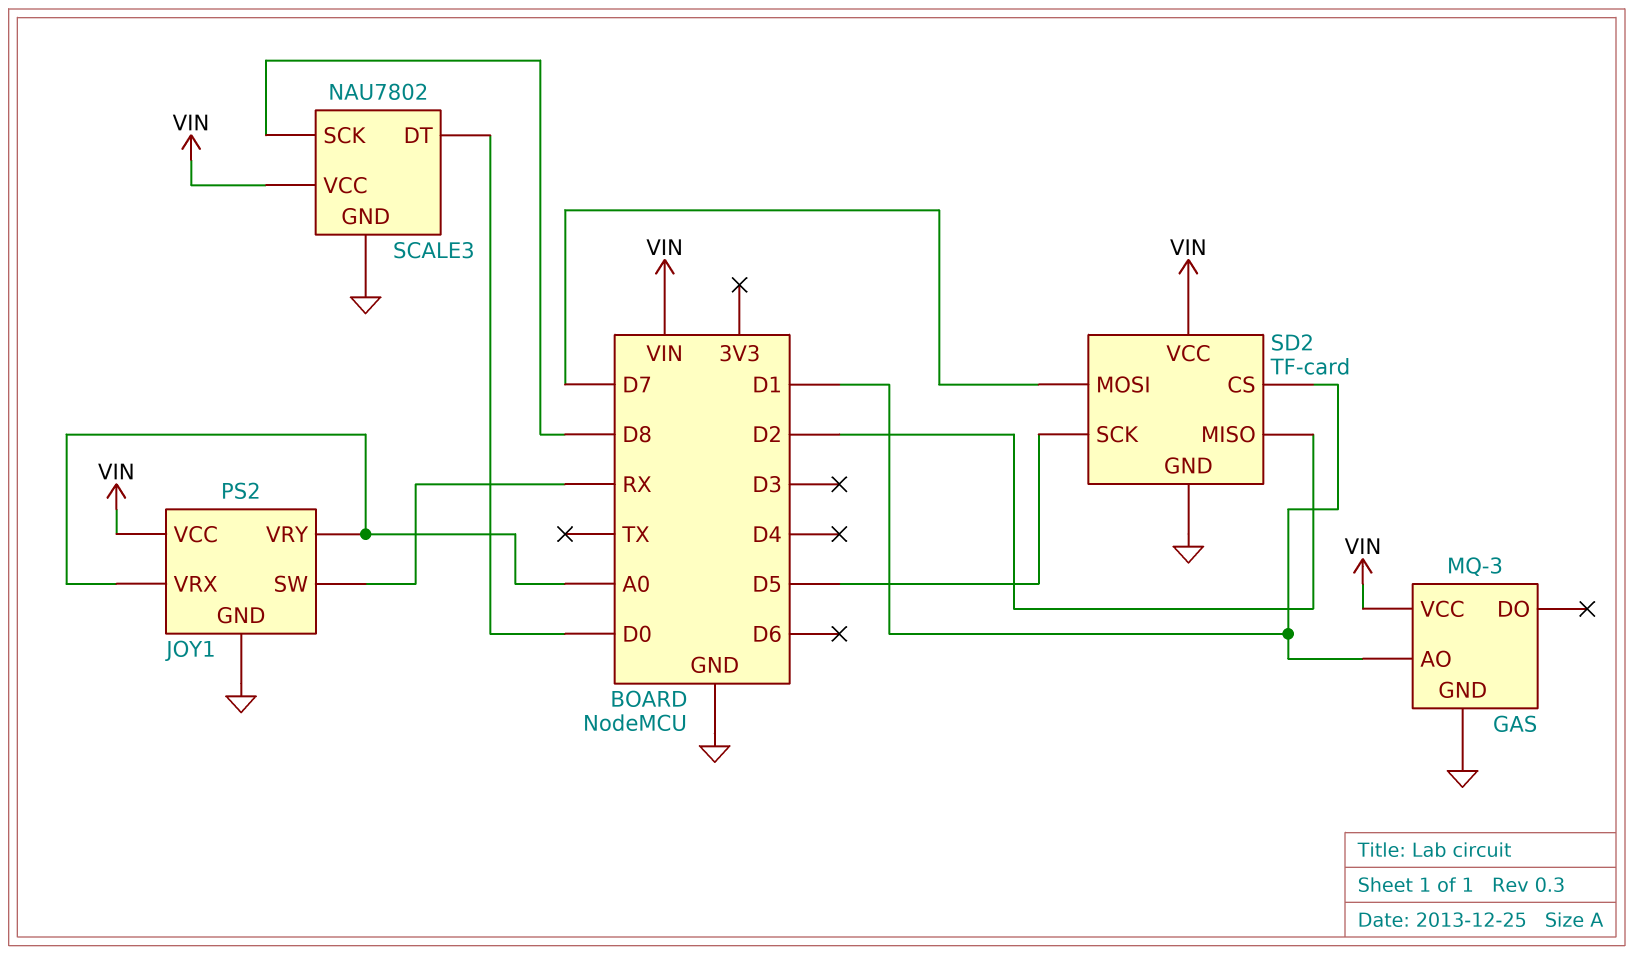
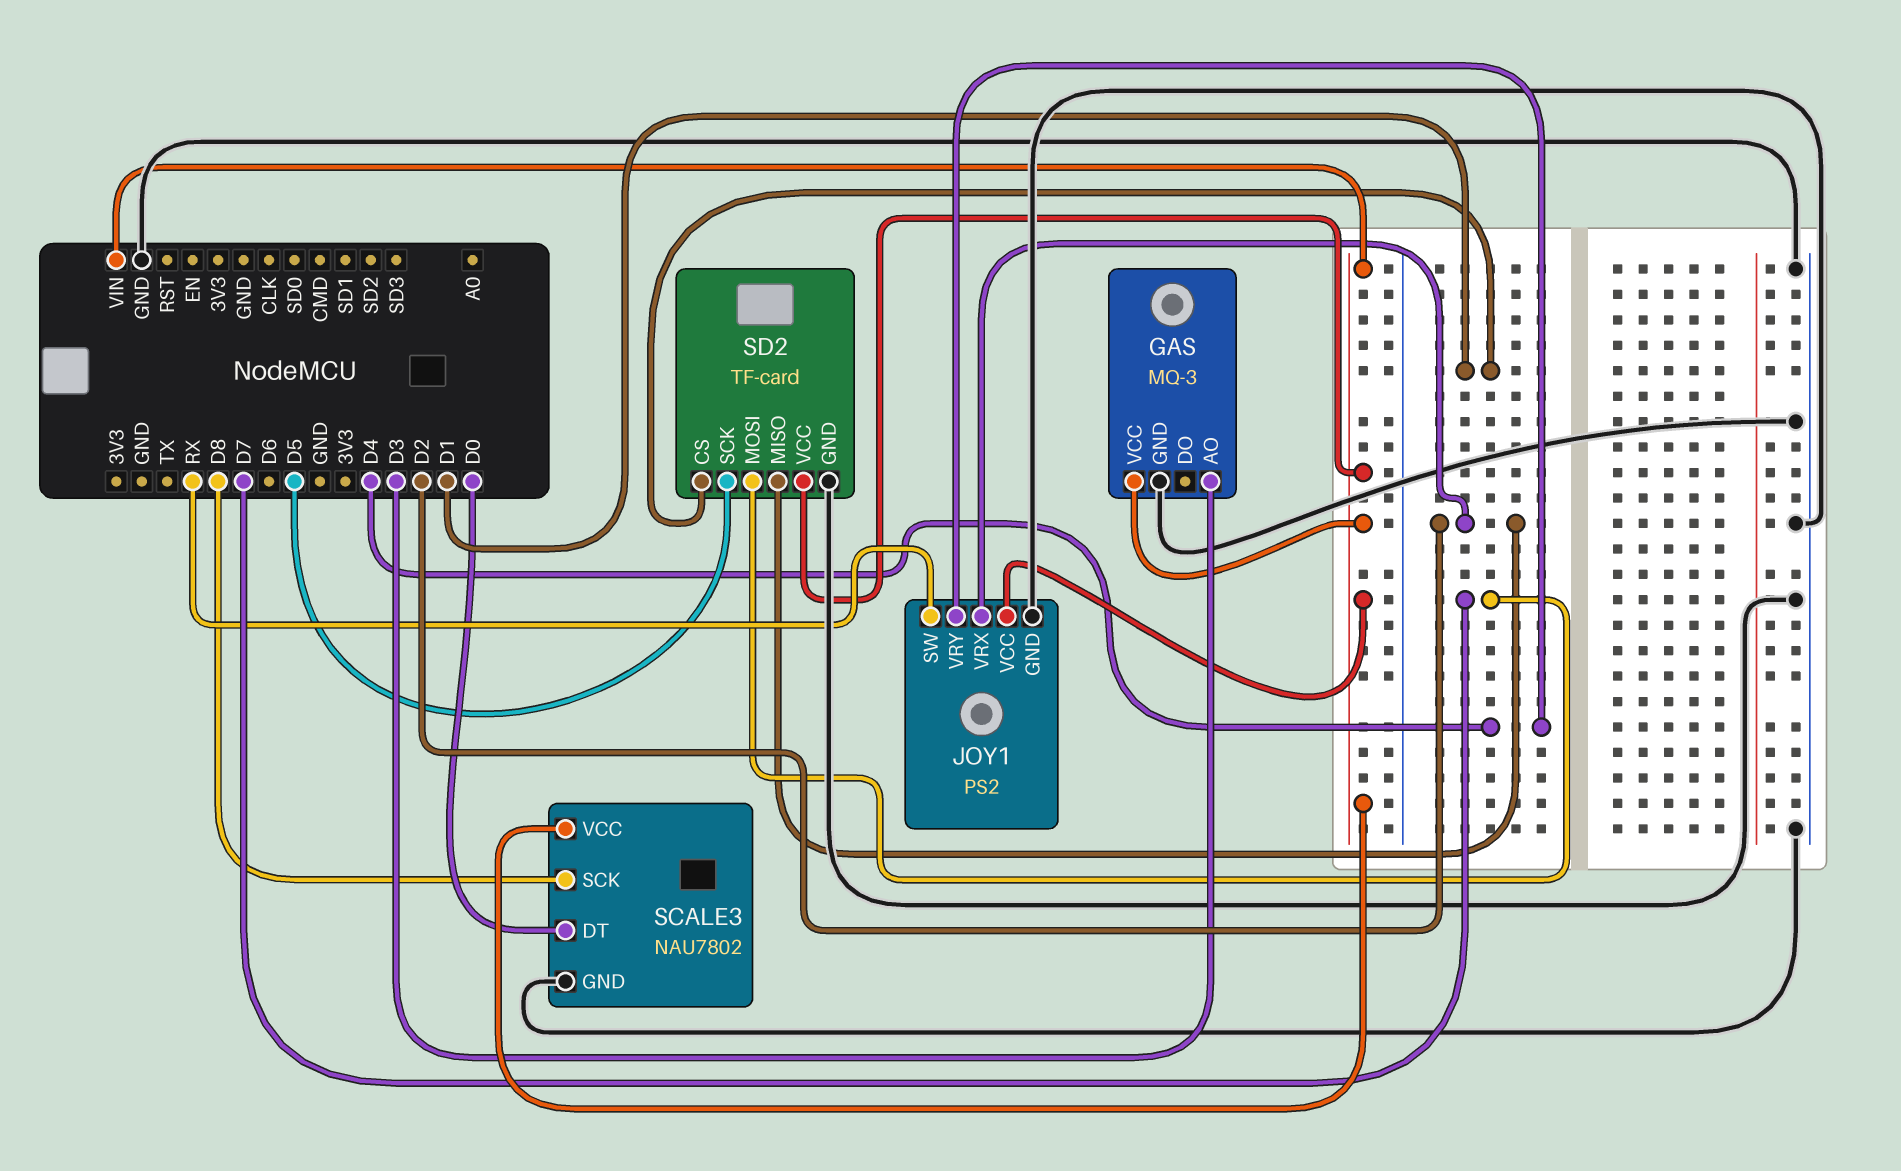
GAS pin AO: D1 -> D3
JOY1 pin VRX: A0 -> D2
JOY1 pin VRY: A0 -> D4

